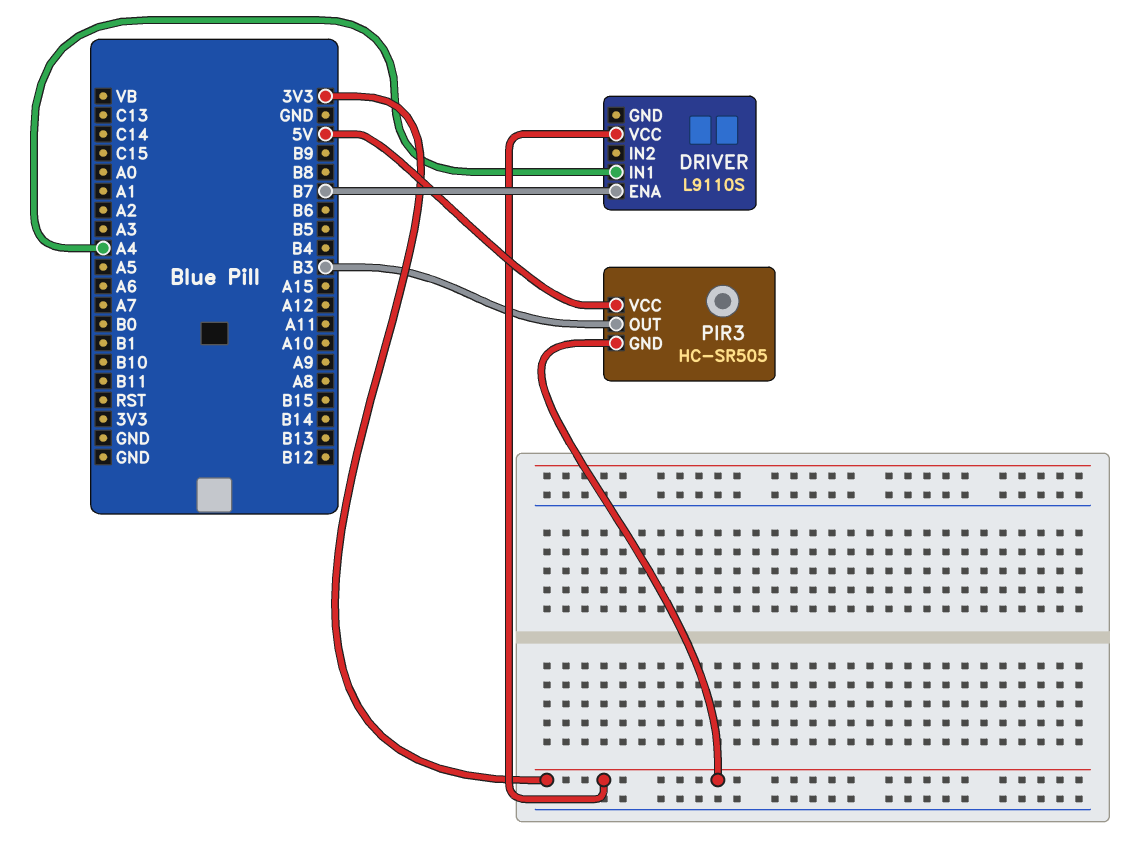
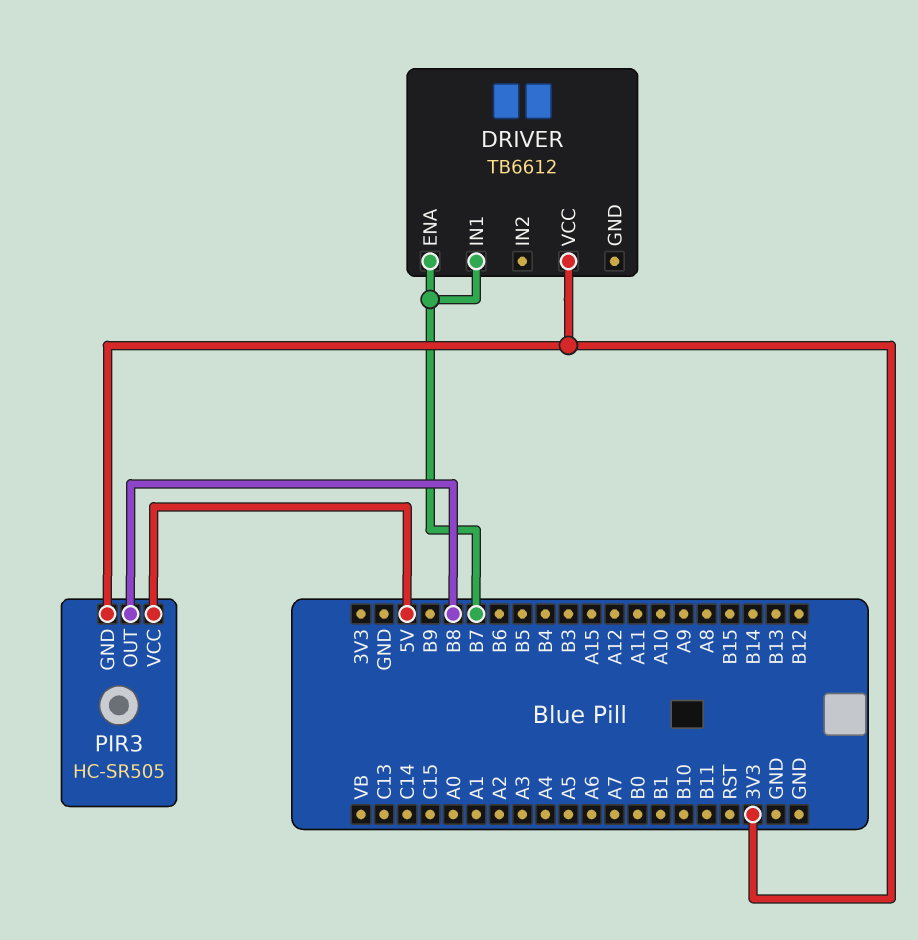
DRIVER: L9110S -> TB6612
DRIVER pin IN1: A4 -> B7
PIR3 pin OUT: B3 -> B8

